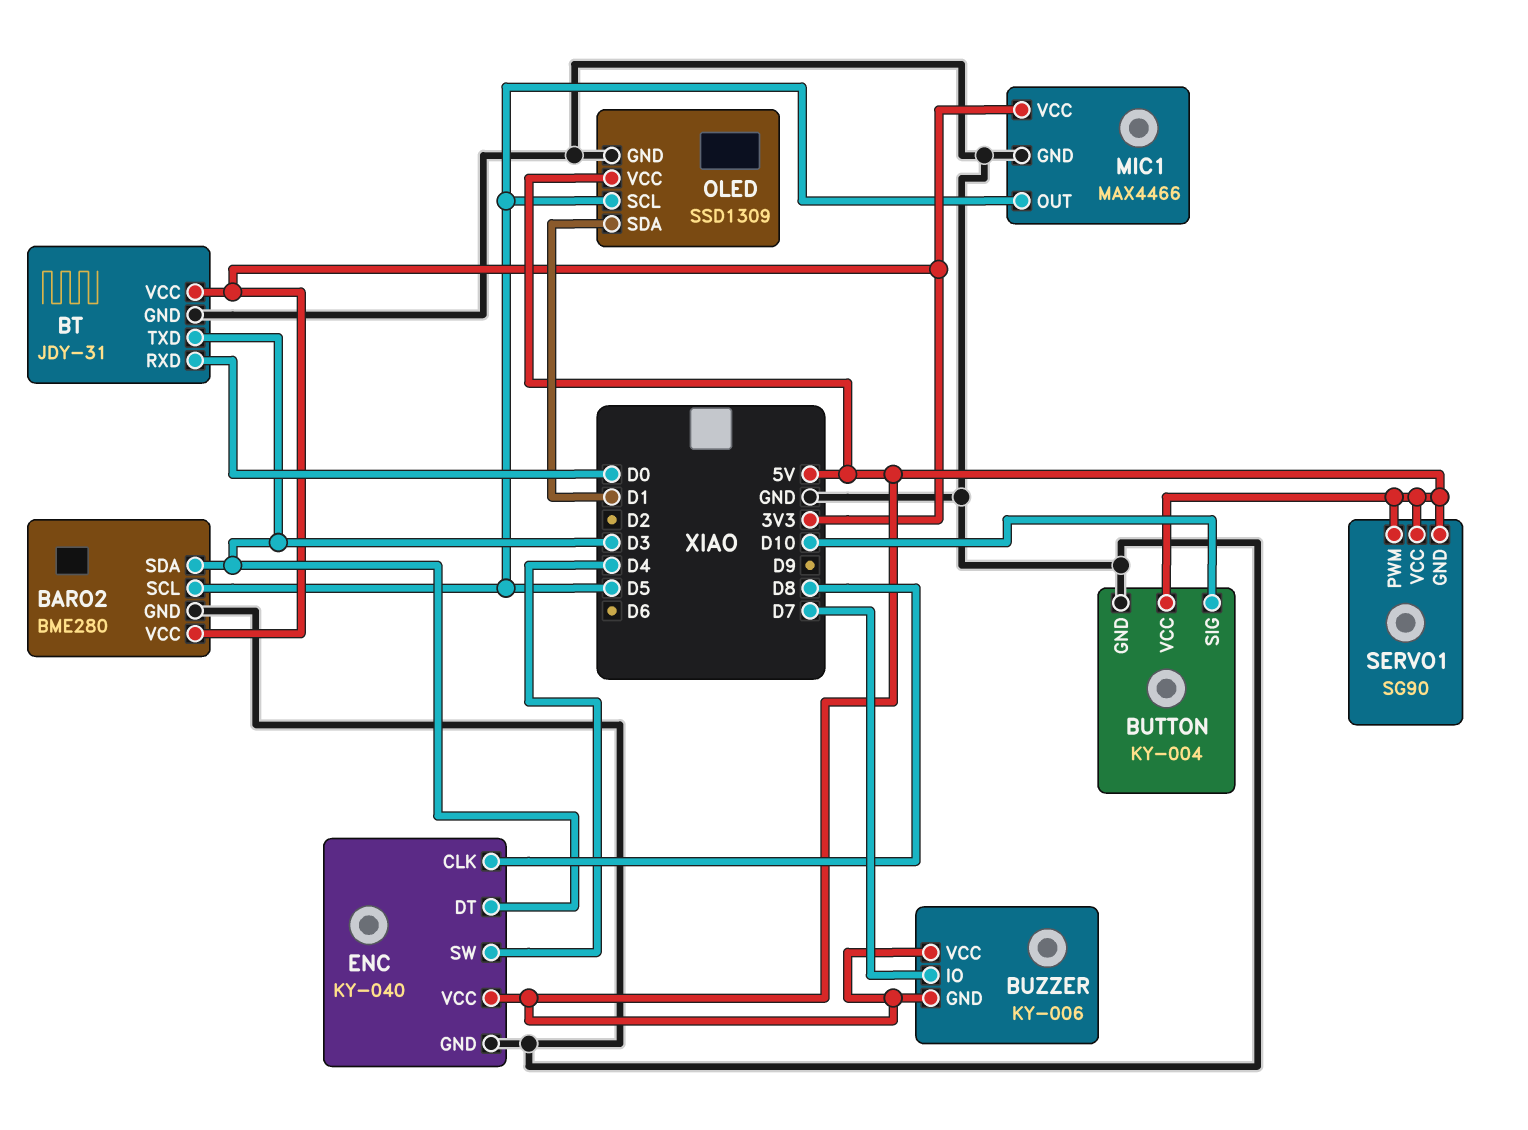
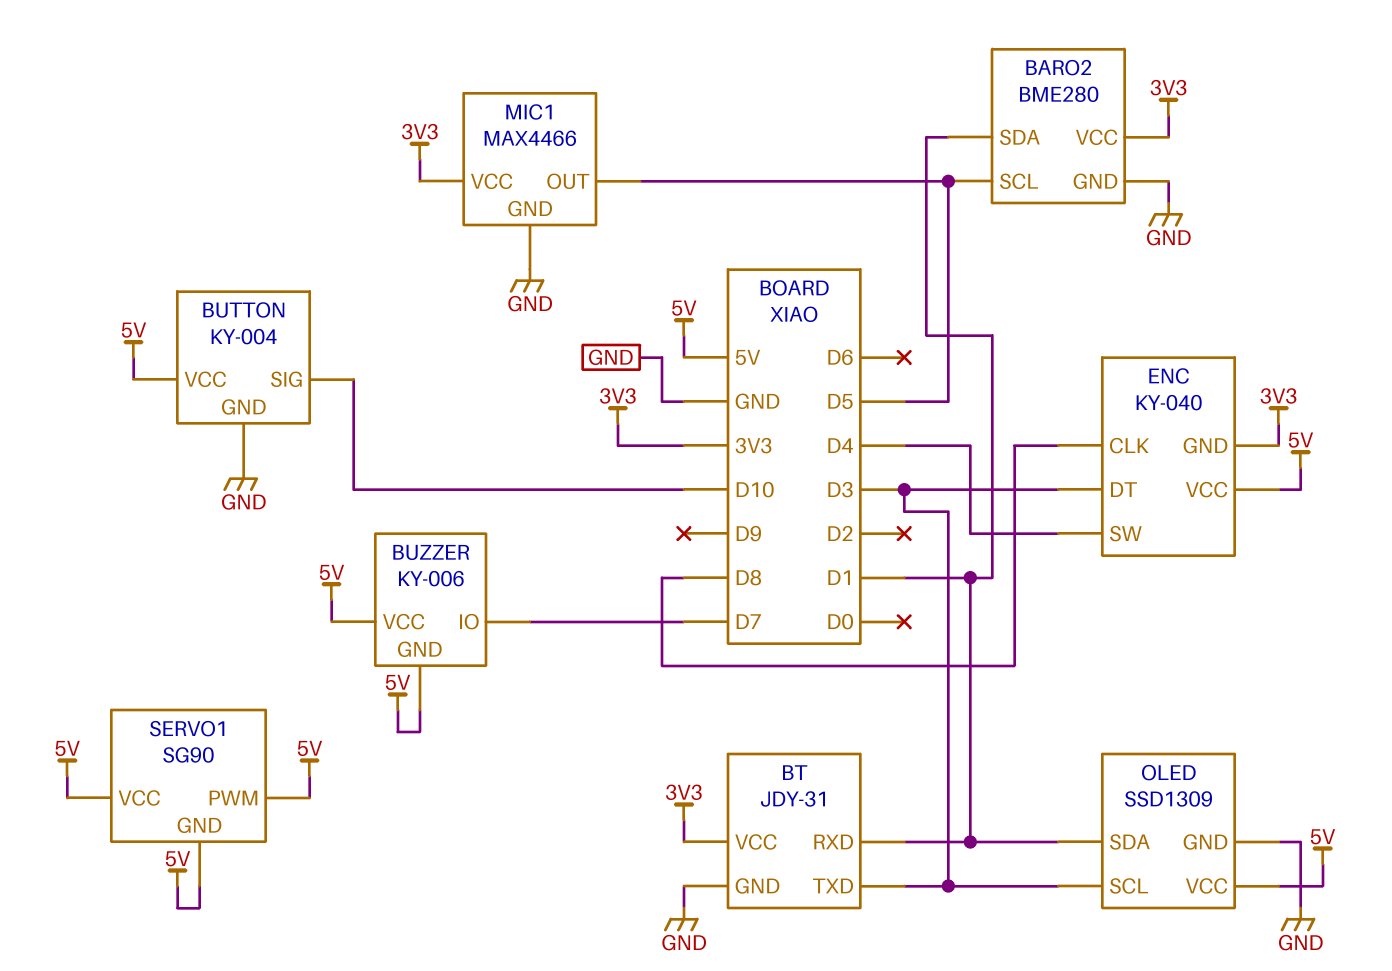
BARO2 pin SDA: D3 -> D1
BT pin RXD: D0 -> D1
ENC pin GND: GND -> 3V3
OLED pin SCL: D5 -> D3

